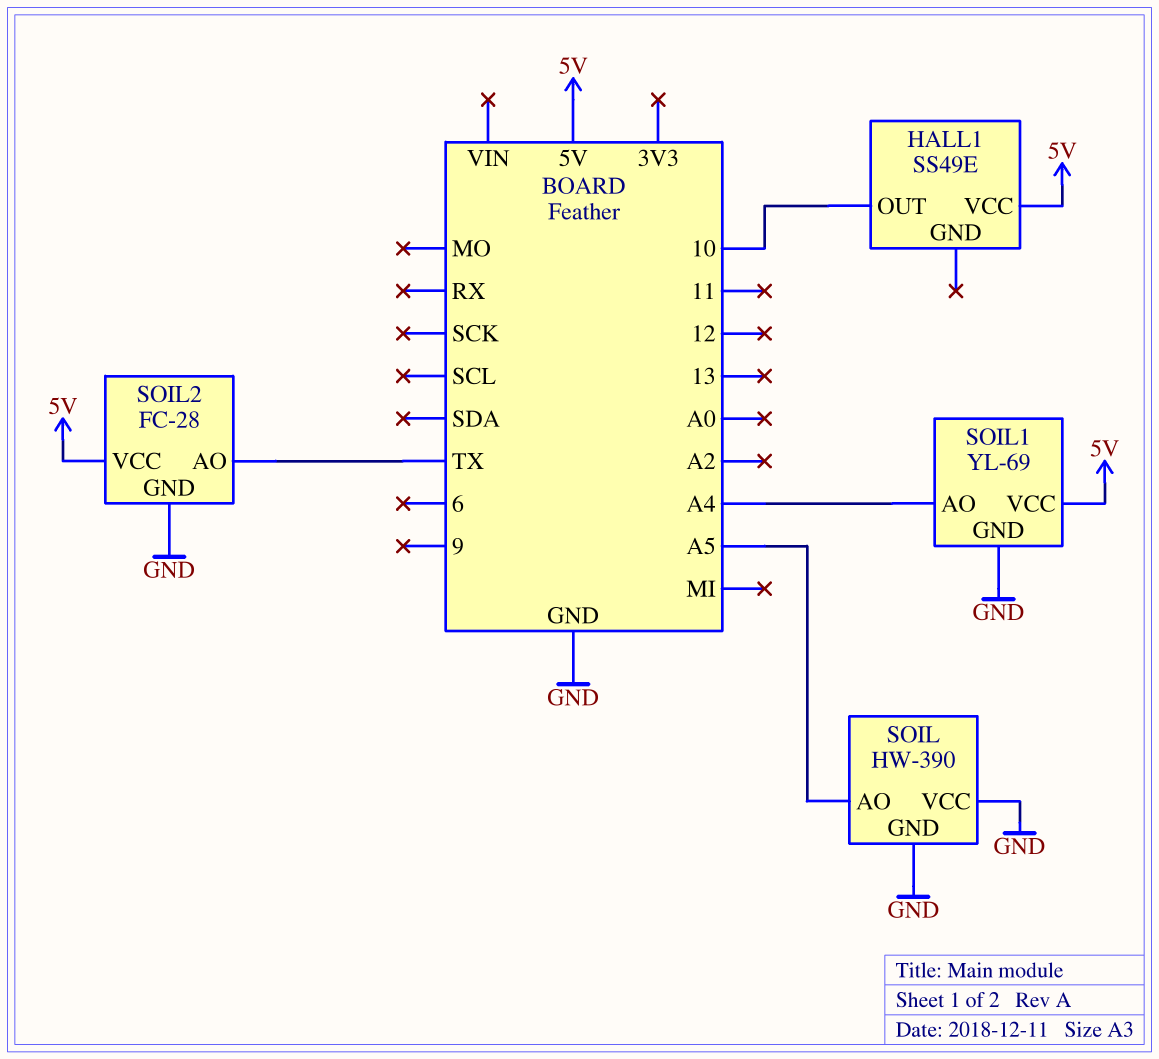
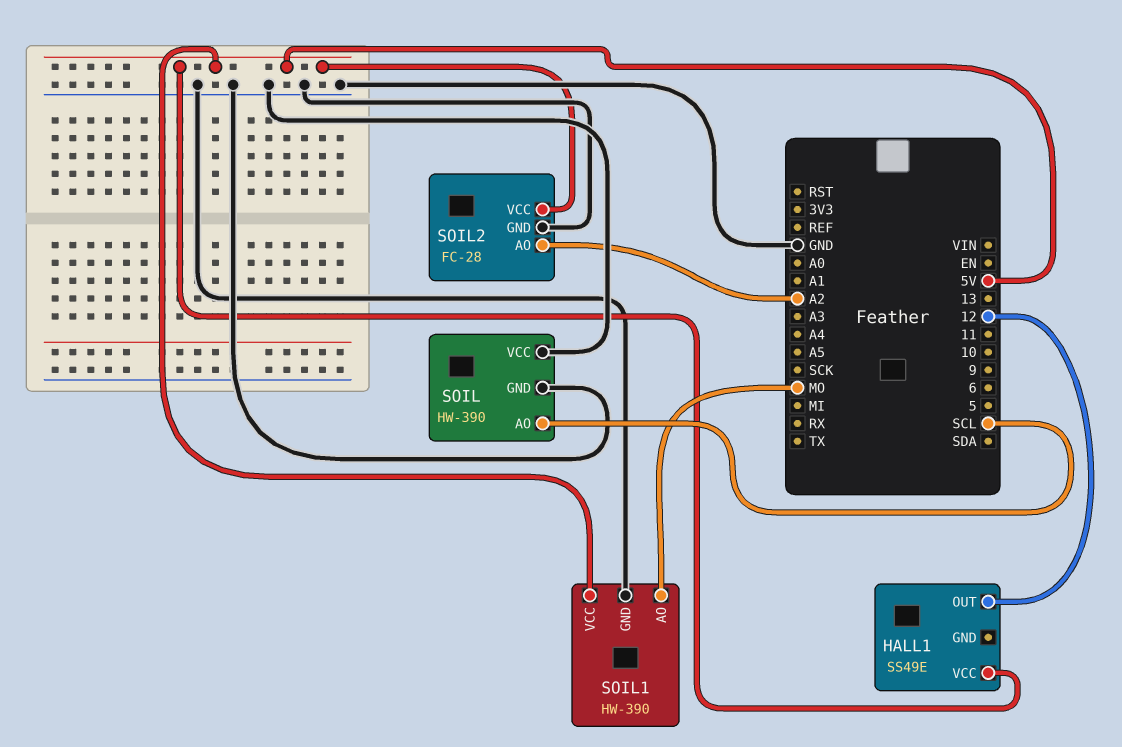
HALL1 pin OUT: 10 -> 12
SOIL pin AO: A5 -> SCL
SOIL1: YL-69 -> HW-390
SOIL1 pin AO: A4 -> MO
SOIL2 pin AO: TX -> A2

